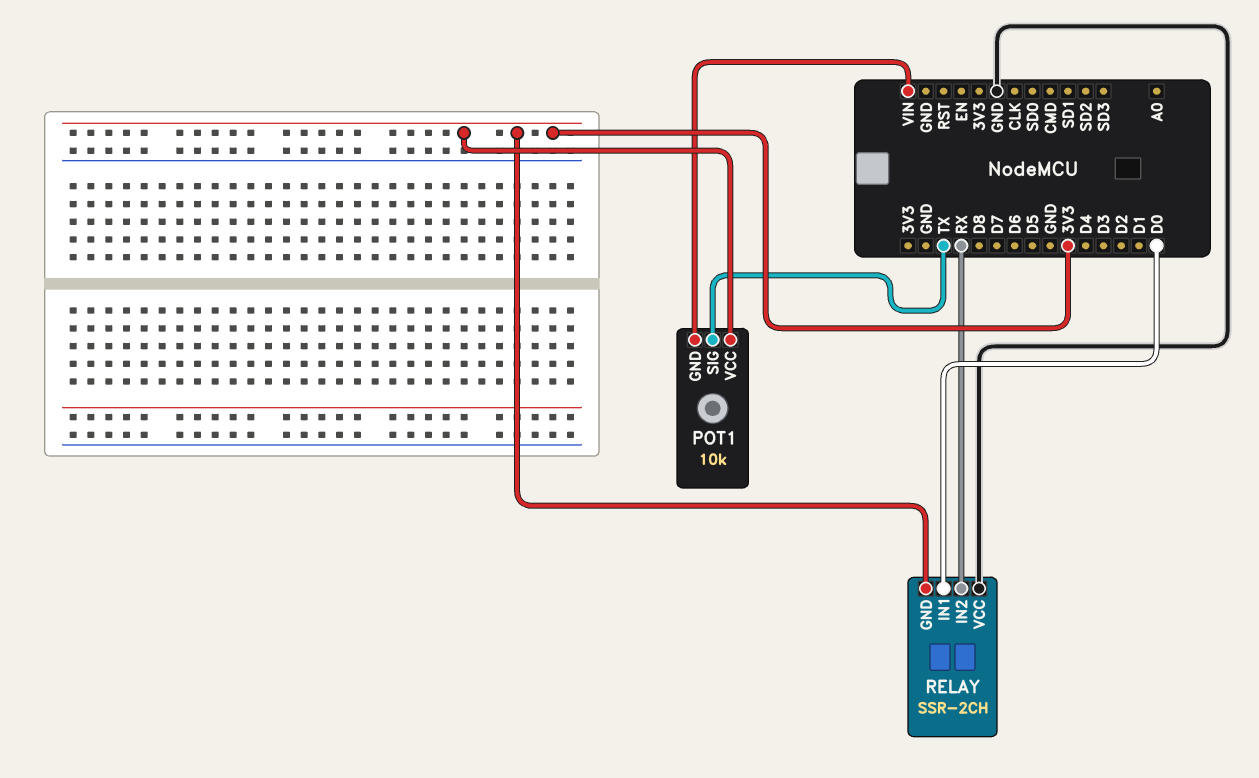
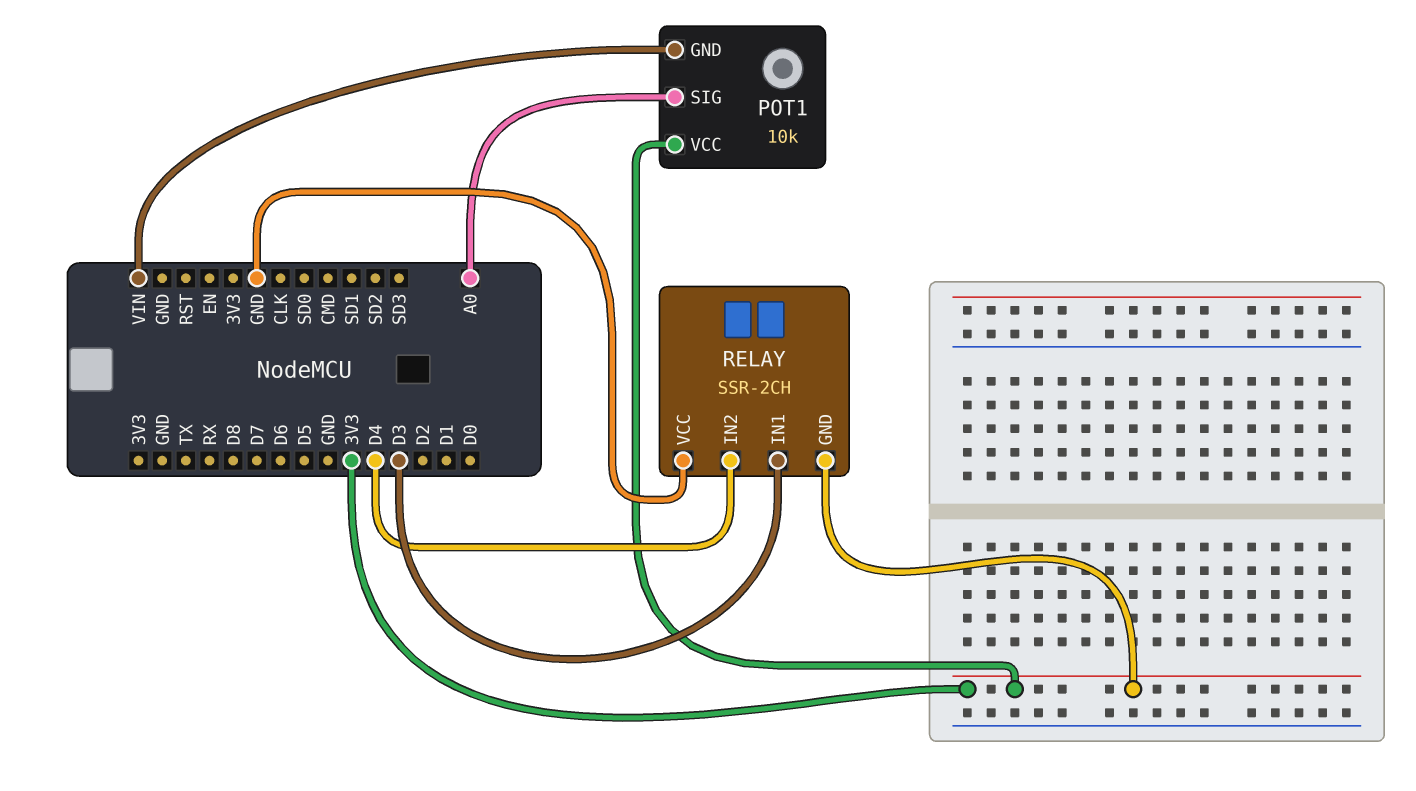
POT1 pin SIG: TX -> A0
RELAY pin IN1: D0 -> D3
RELAY pin IN2: RX -> D4

